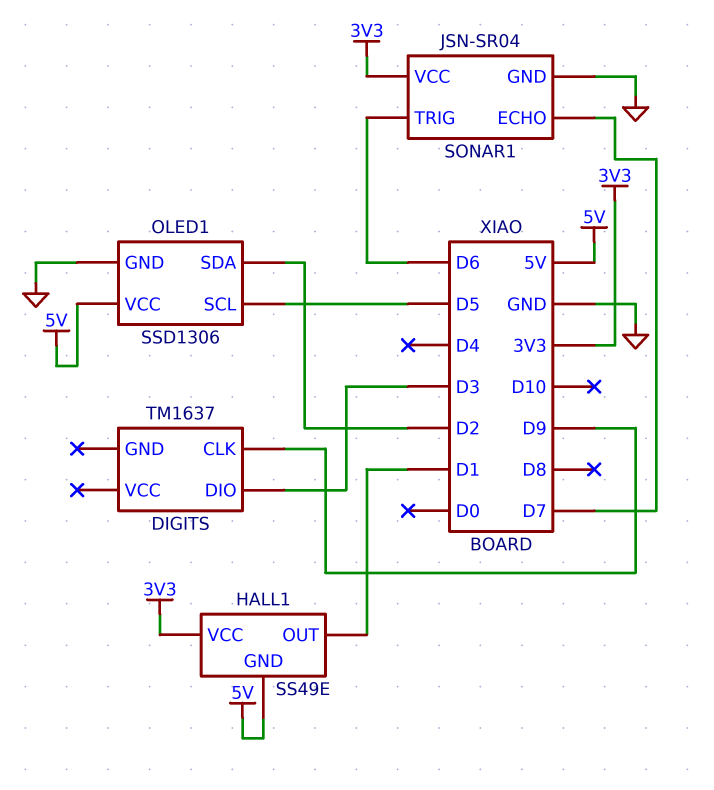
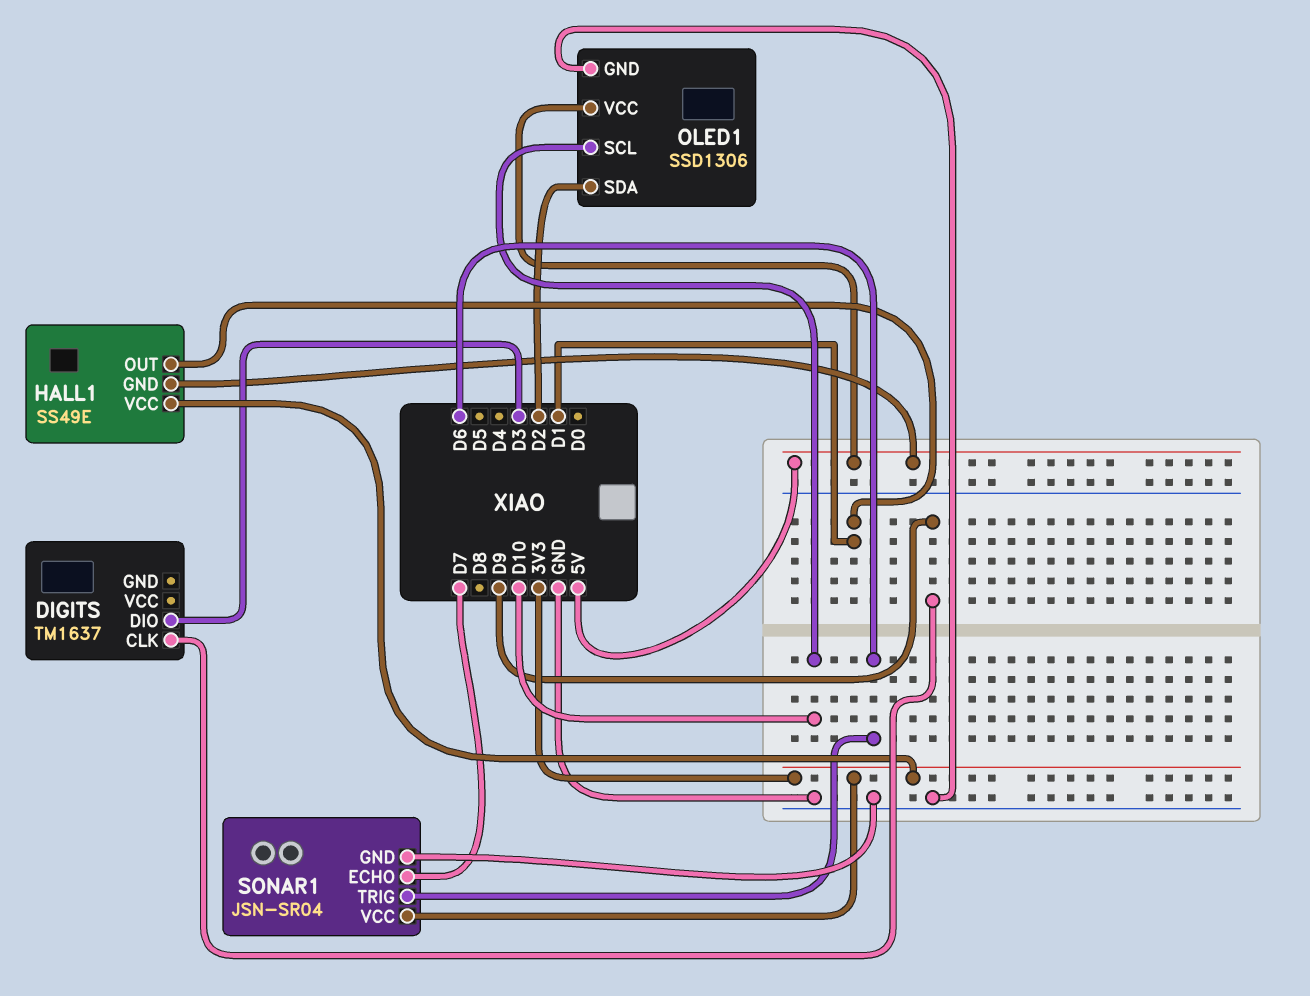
OLED1 pin SCL: D5 -> D10

